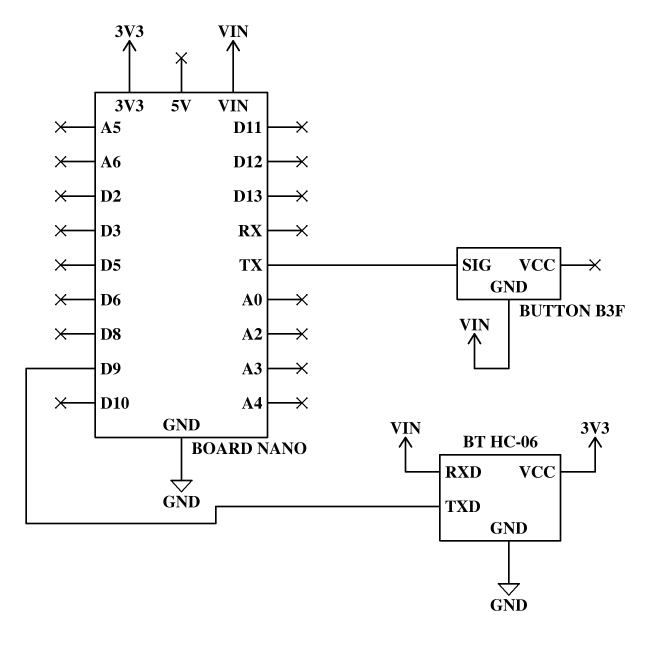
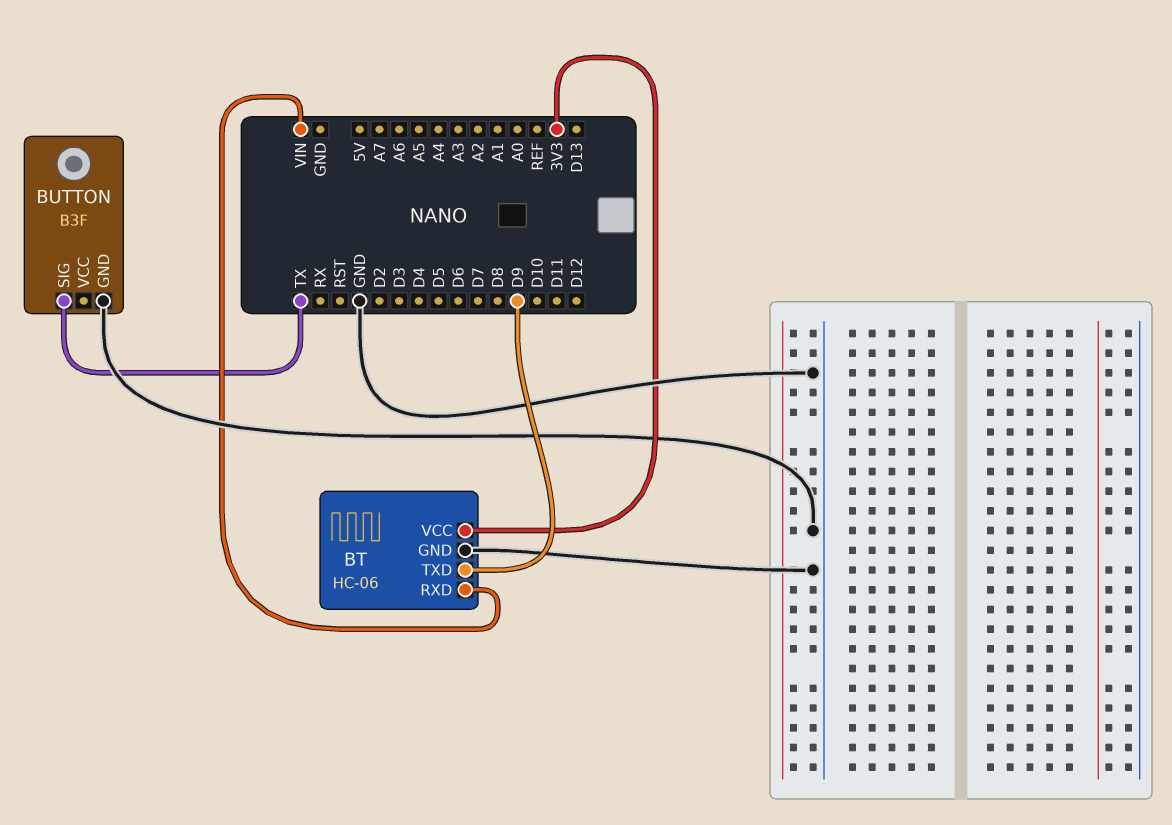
BUTTON pin GND: VIN -> GND

